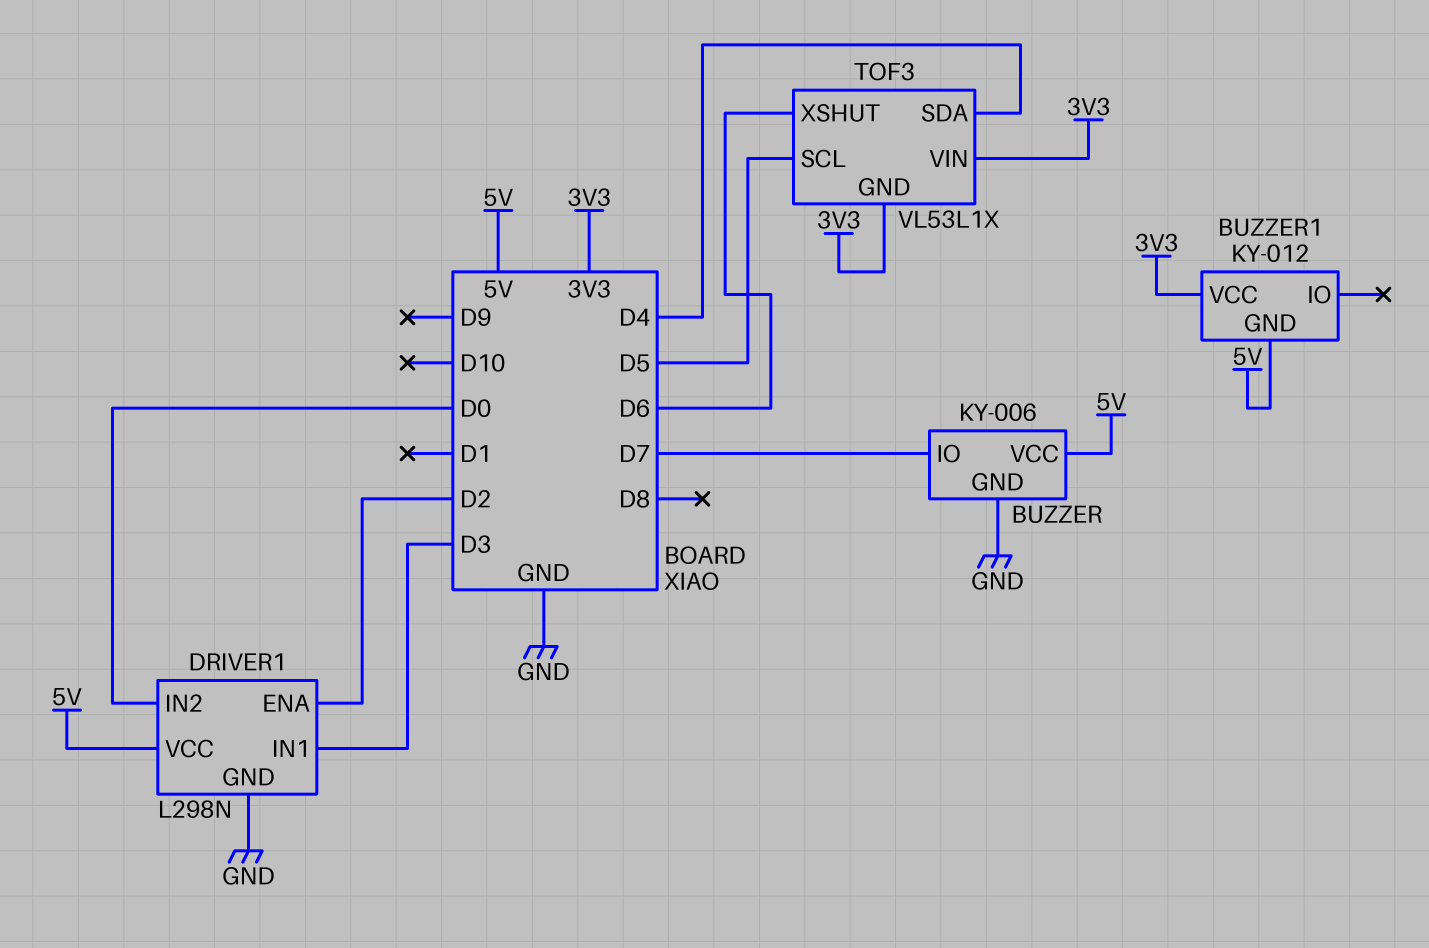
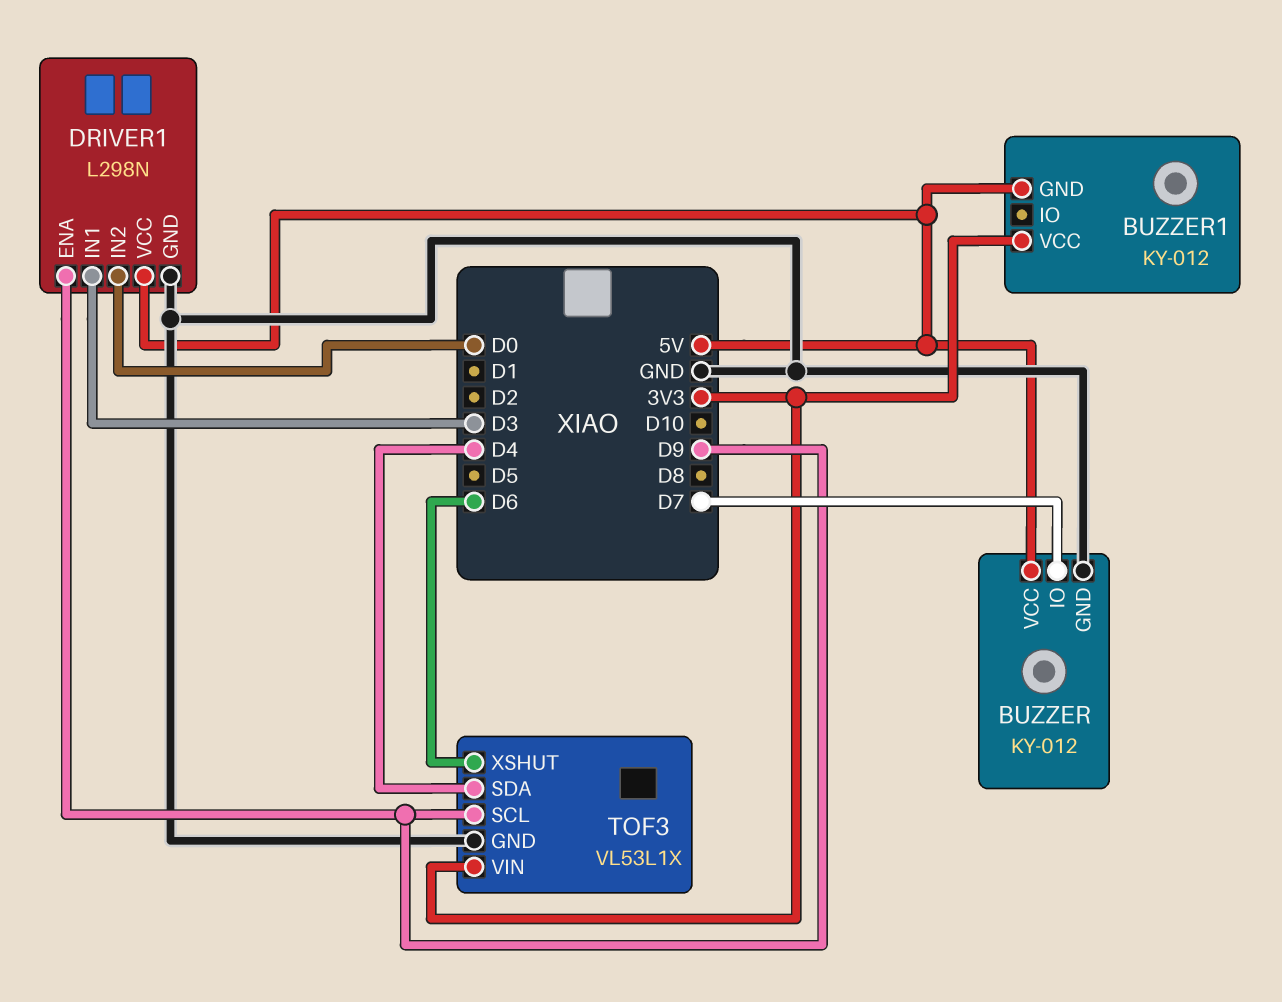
BUZZER: KY-006 -> KY-012
DRIVER1 pin ENA: D2 -> D9
TOF3 pin GND: 3V3 -> GND
TOF3 pin SCL: D5 -> D9

